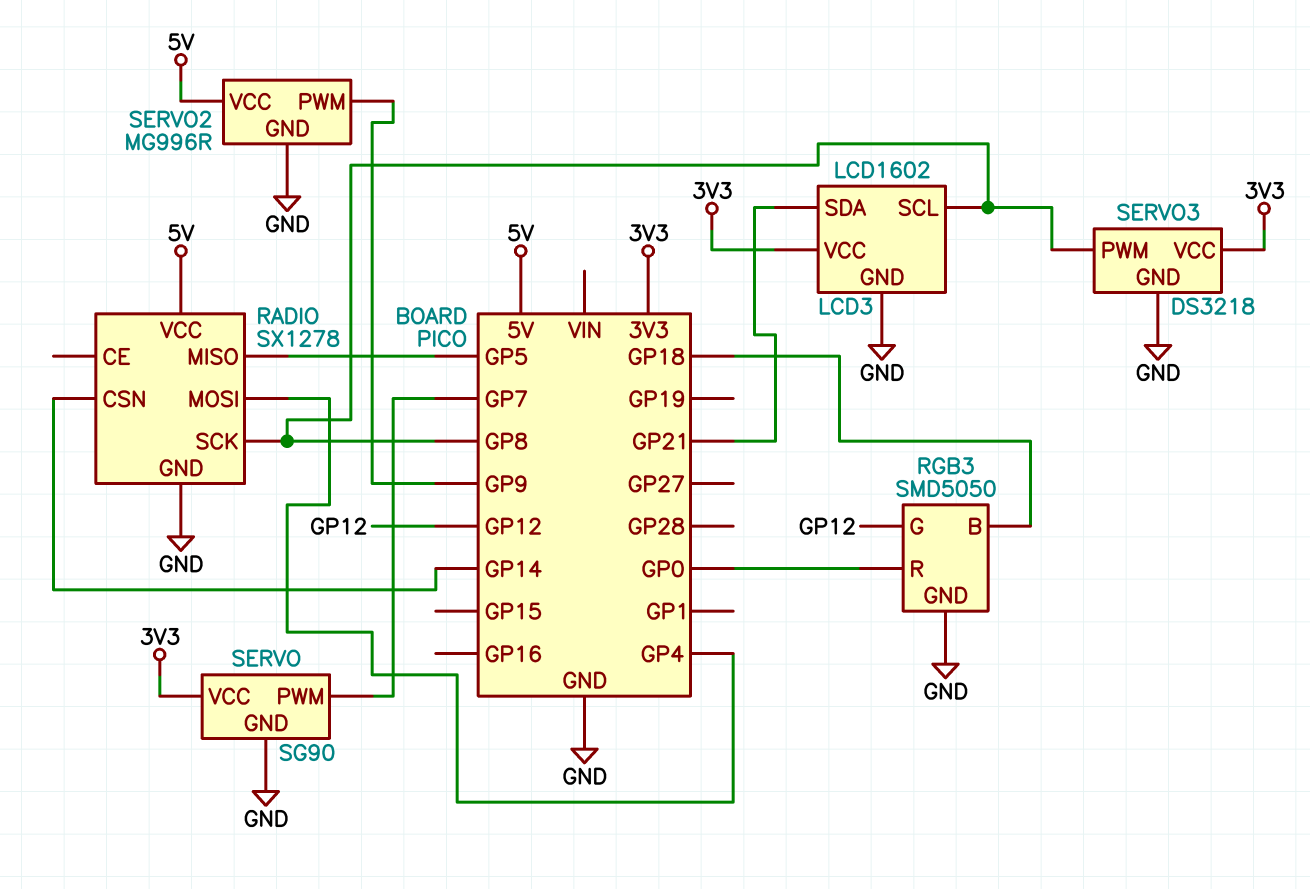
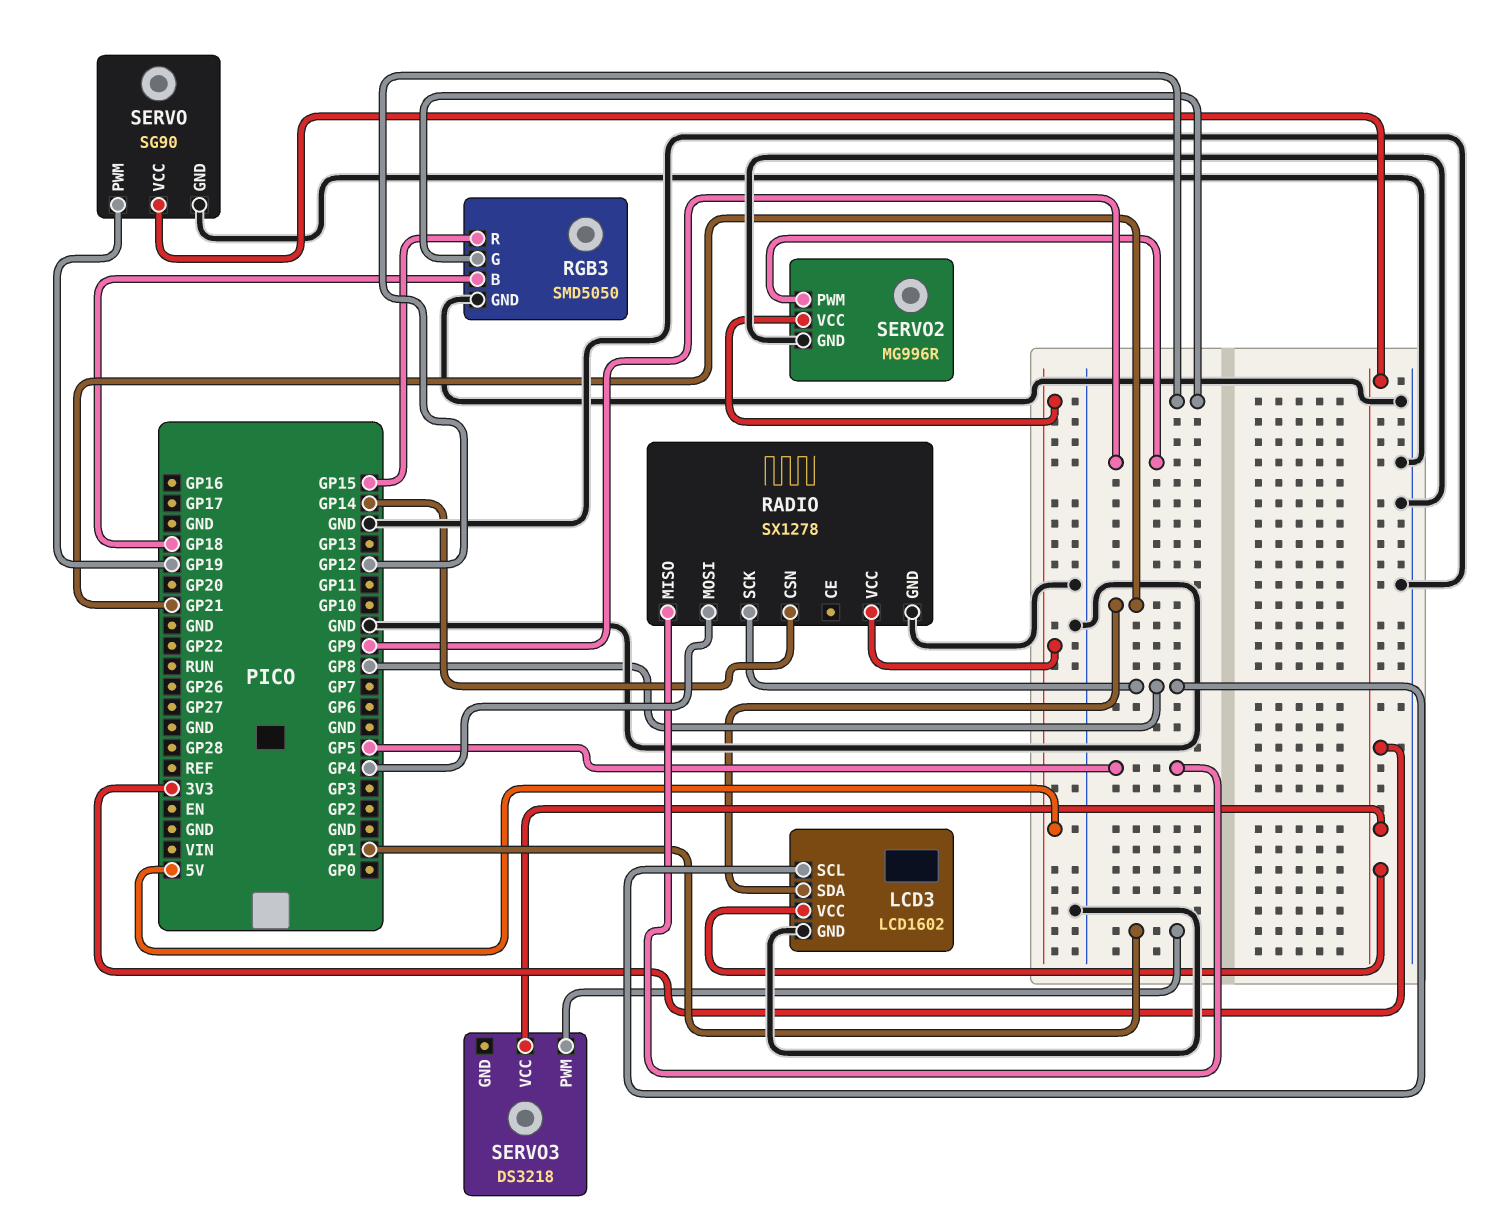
RGB3 pin R: GP0 -> GP15
SERVO pin PWM: GP7 -> GP19
SERVO3 pin GND: GND -> none
SERVO3 pin PWM: GP8 -> GP1

